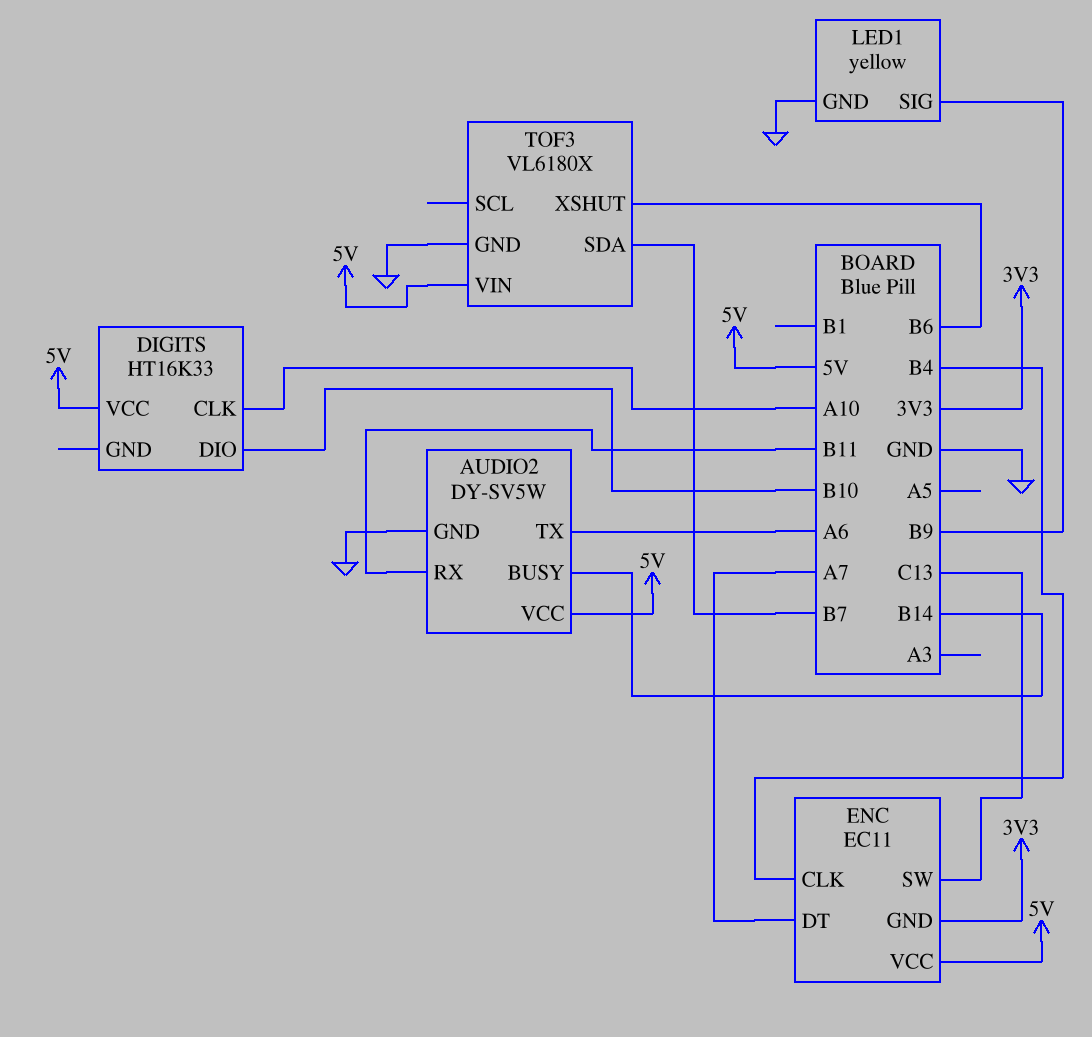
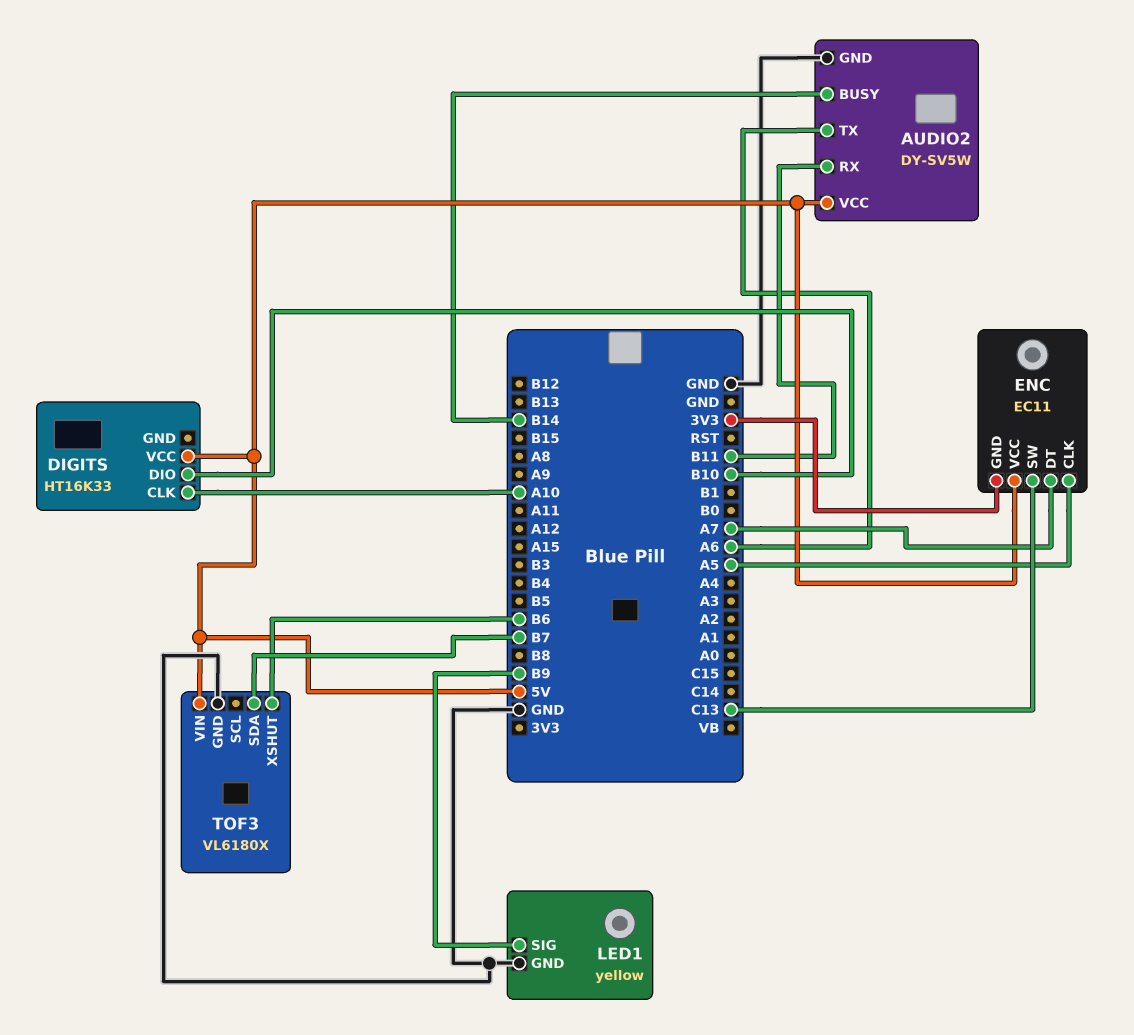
ENC pin CLK: B4 -> A5

